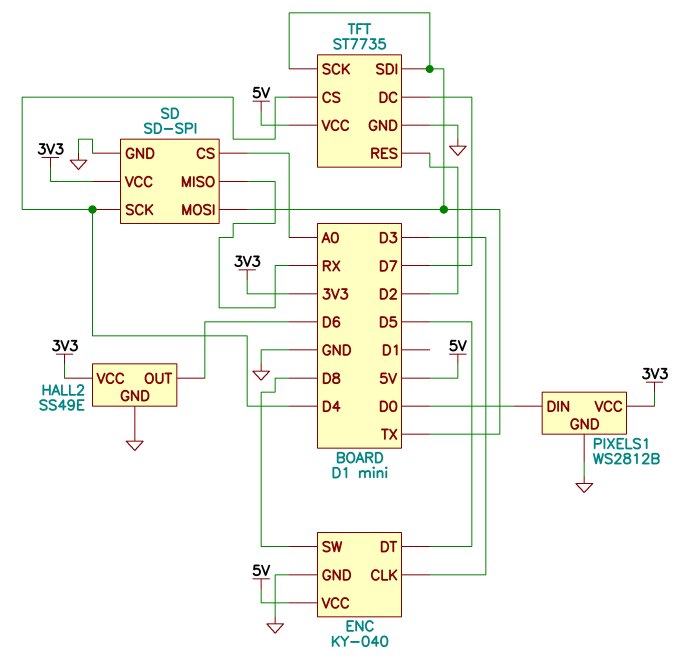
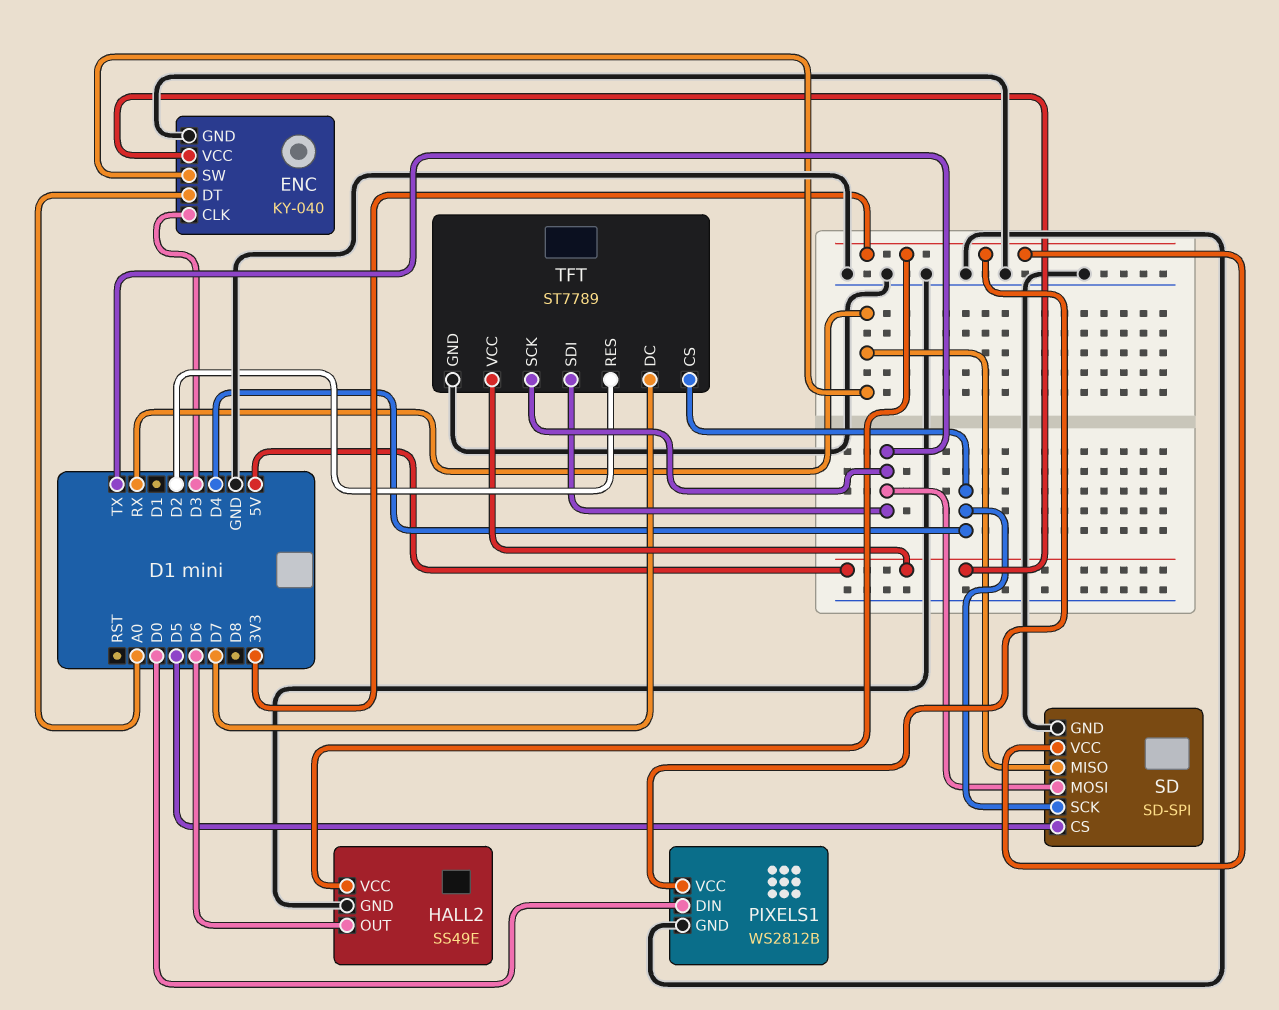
ENC pin DT: D5 -> A0
ENC pin SW: D8 -> RX
SD pin CS: A0 -> D5
TFT: ST7735 -> ST7789

